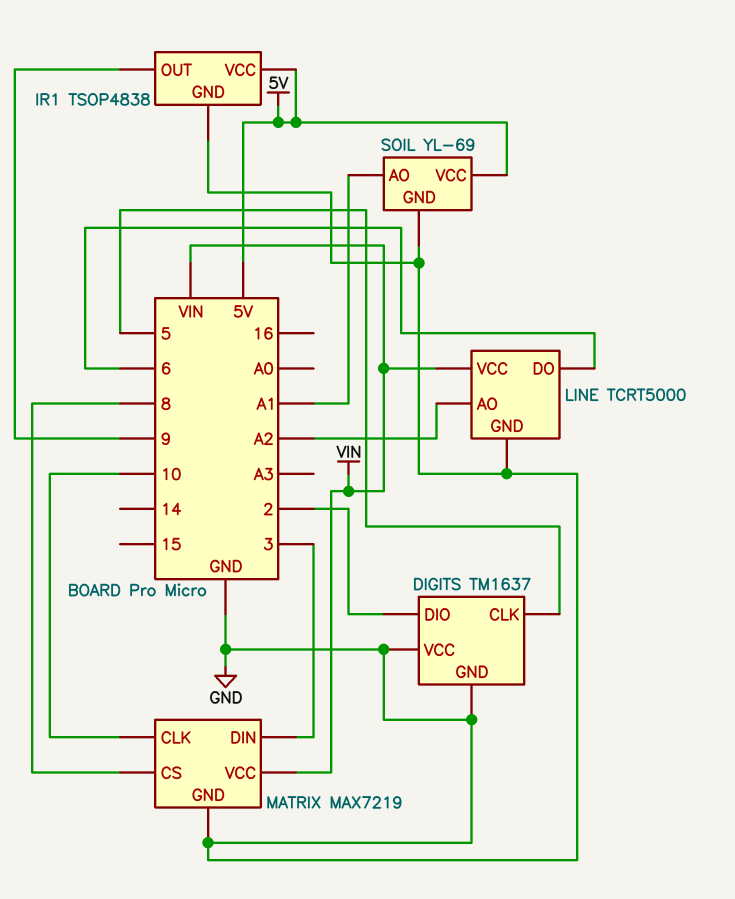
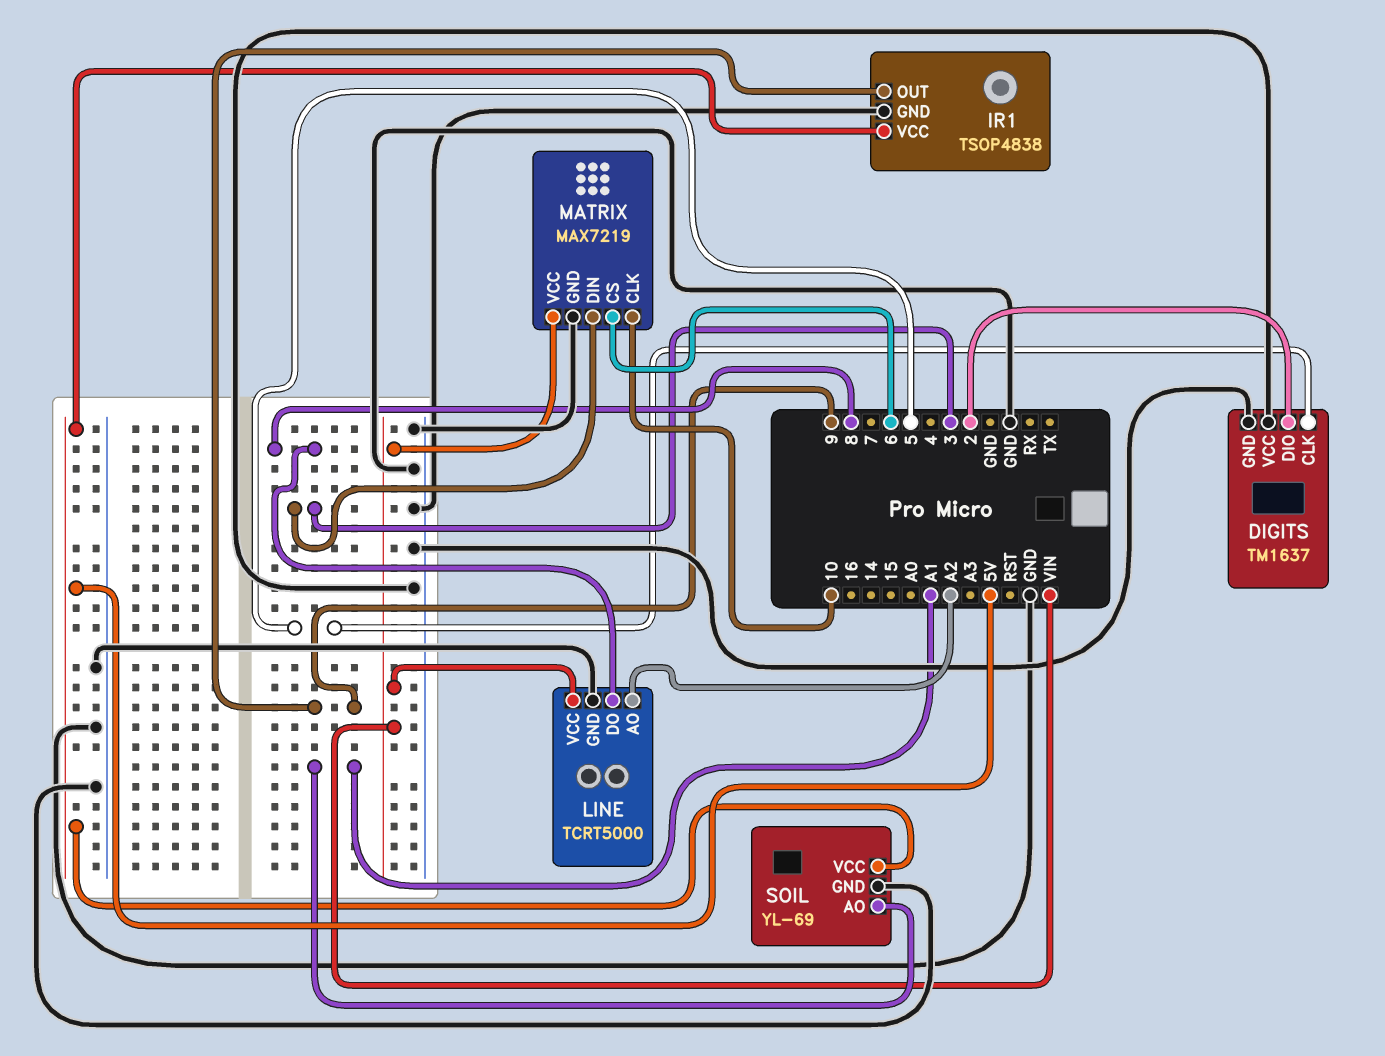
LINE pin DO: 6 -> 8
MATRIX pin CS: 8 -> 6

